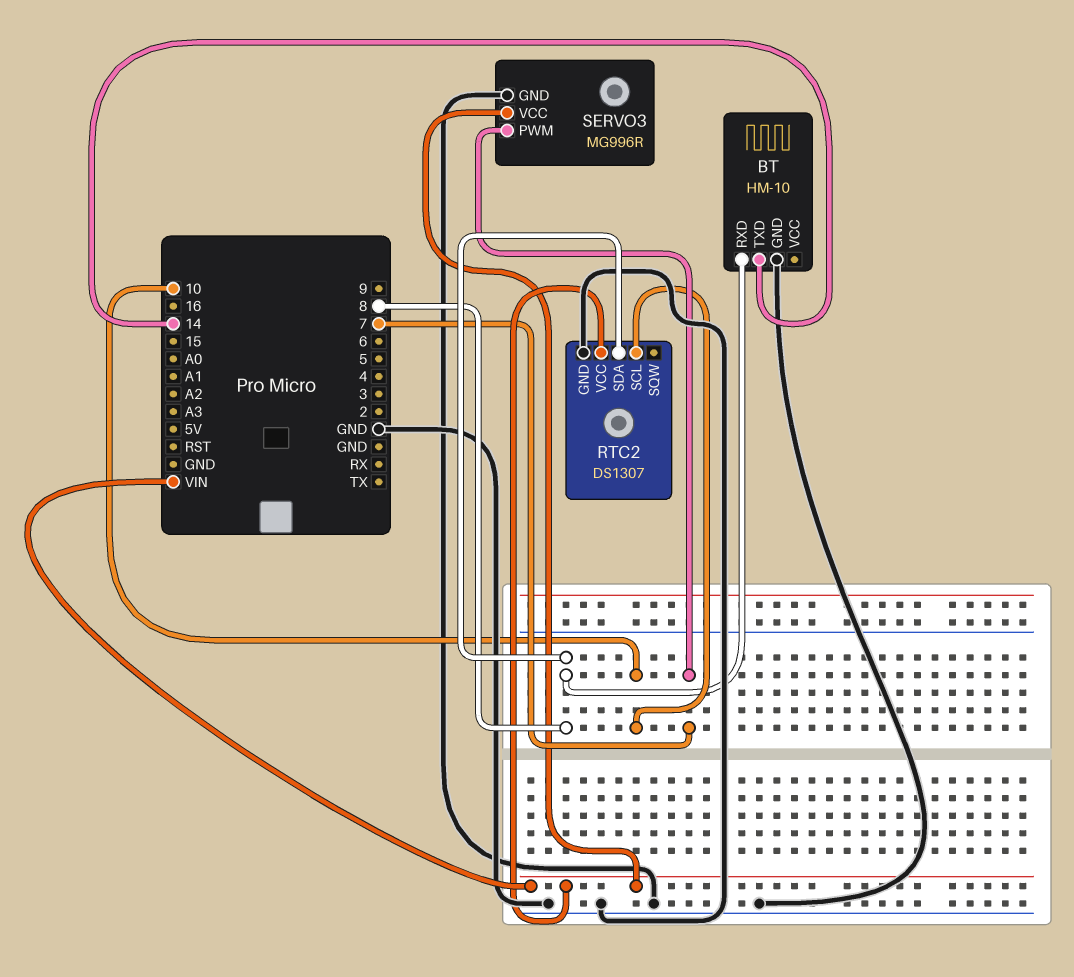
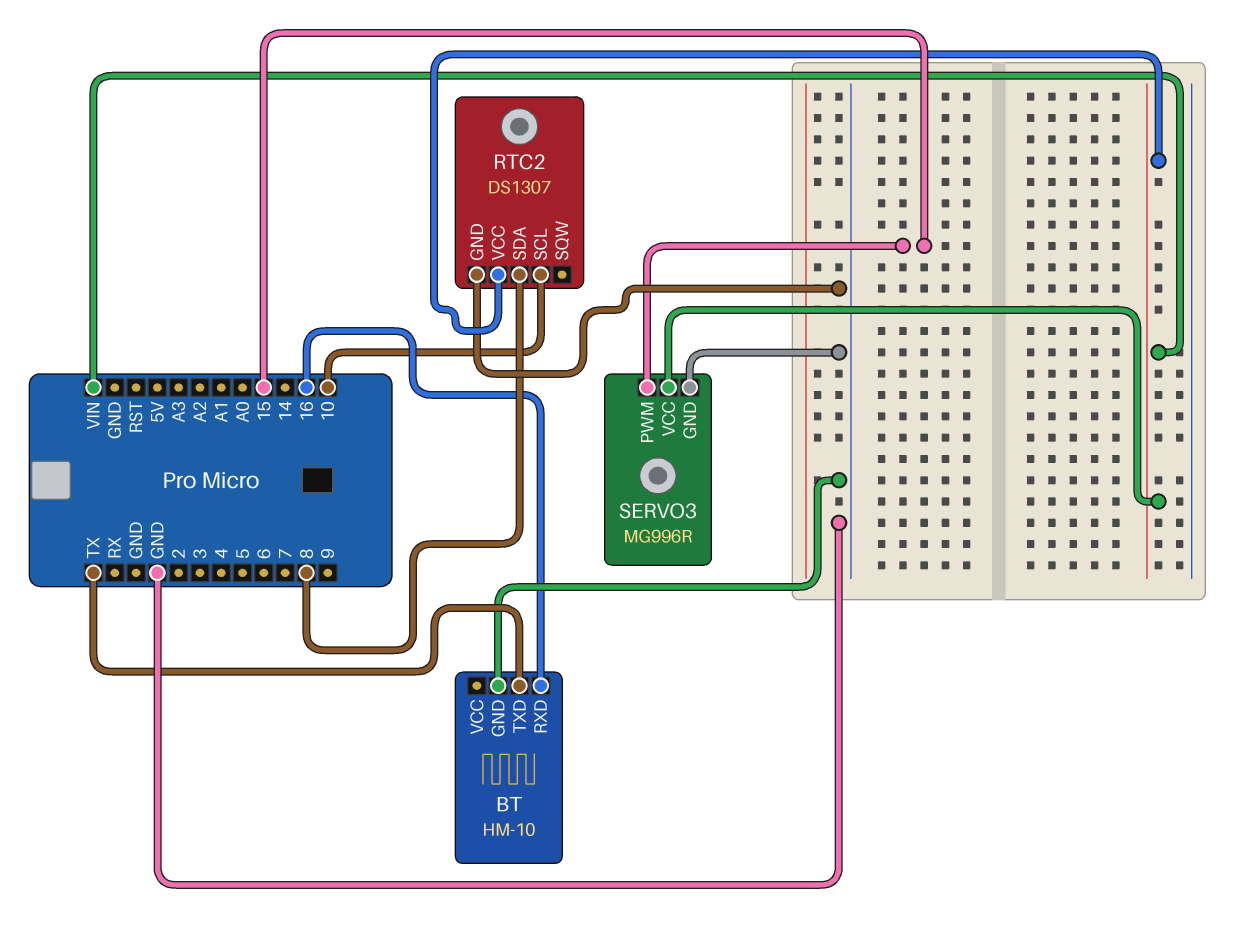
BT pin RXD: 8 -> 16
BT pin TXD: 14 -> TX
SERVO3 pin PWM: 7 -> 15

